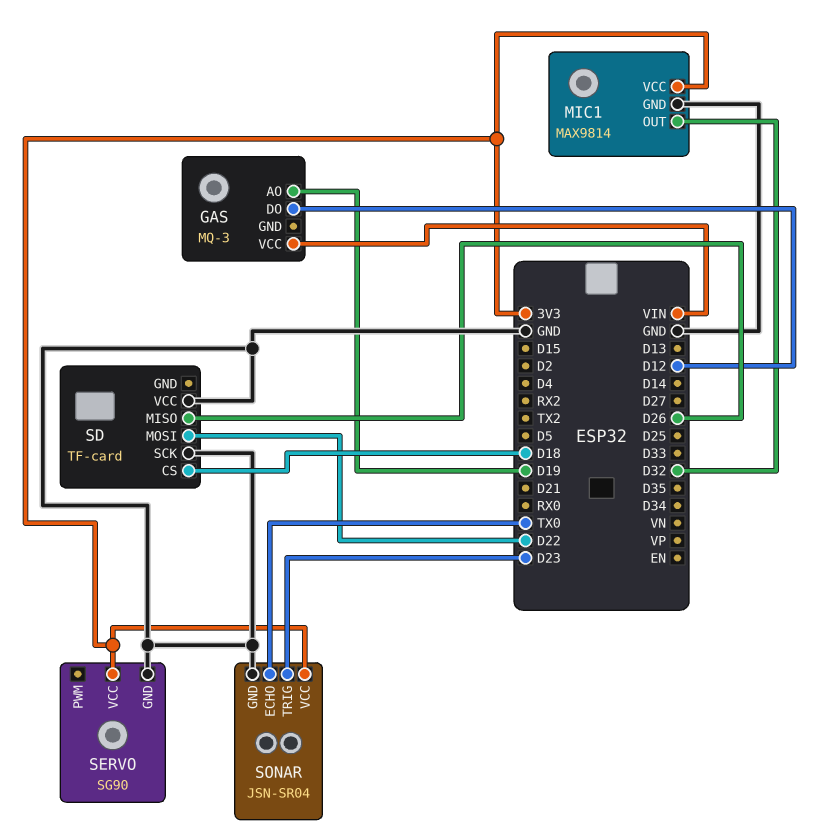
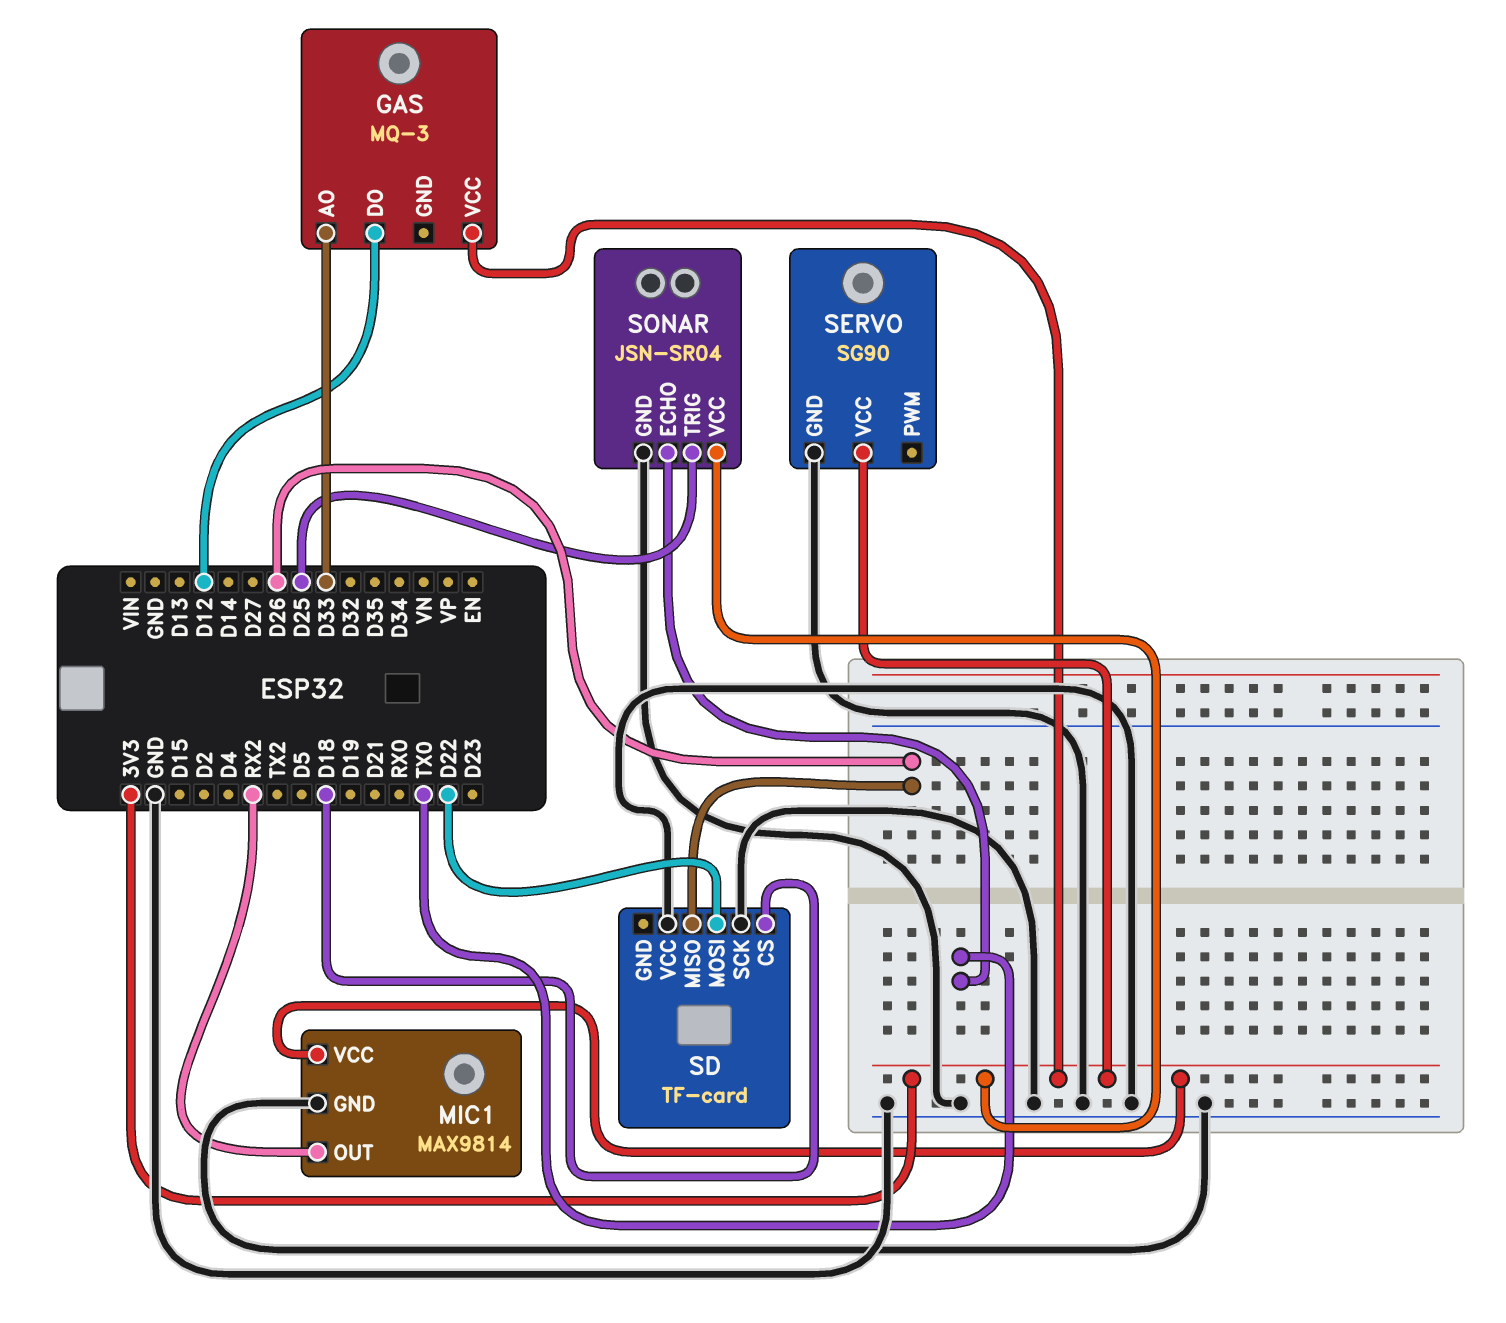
GAS pin AO: D19 -> D33
GAS pin VCC: VIN -> 3V3
MIC1 pin OUT: D32 -> RX2
SONAR pin TRIG: D23 -> D25

